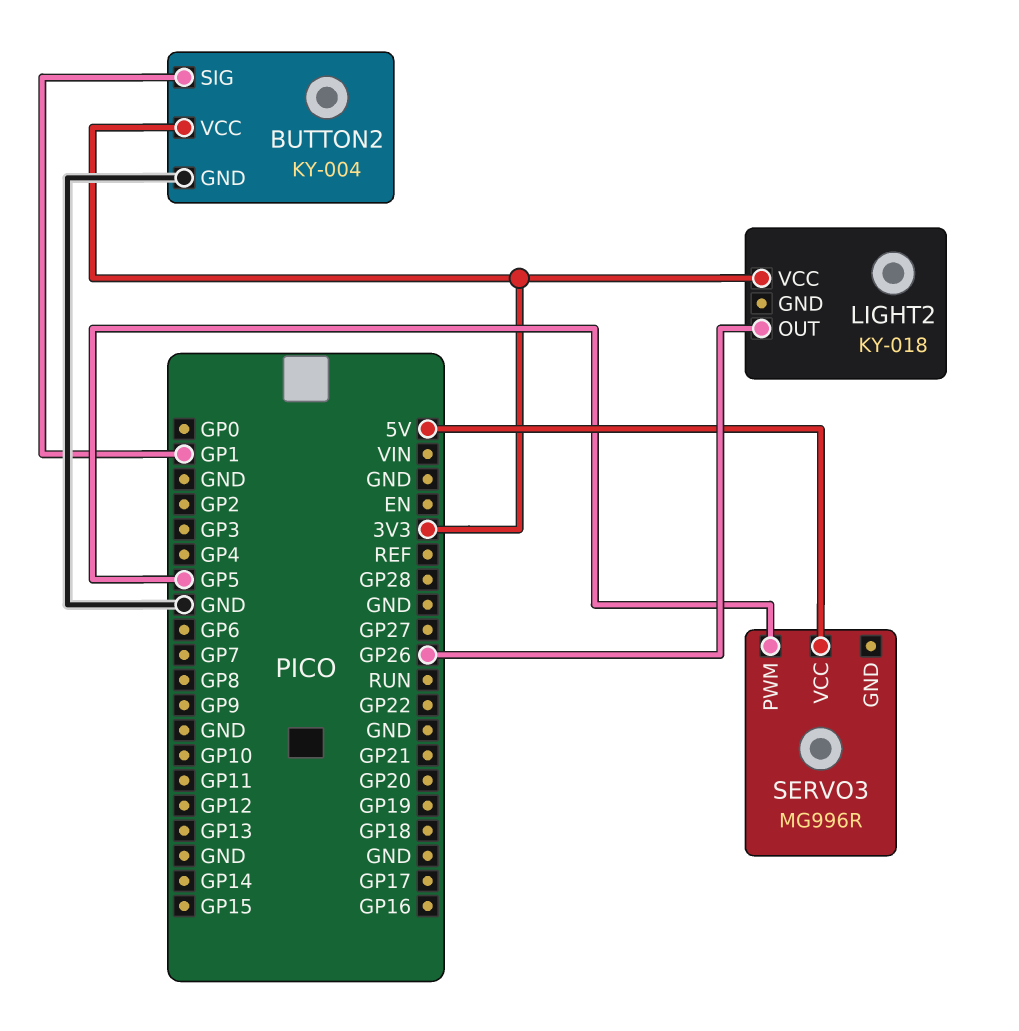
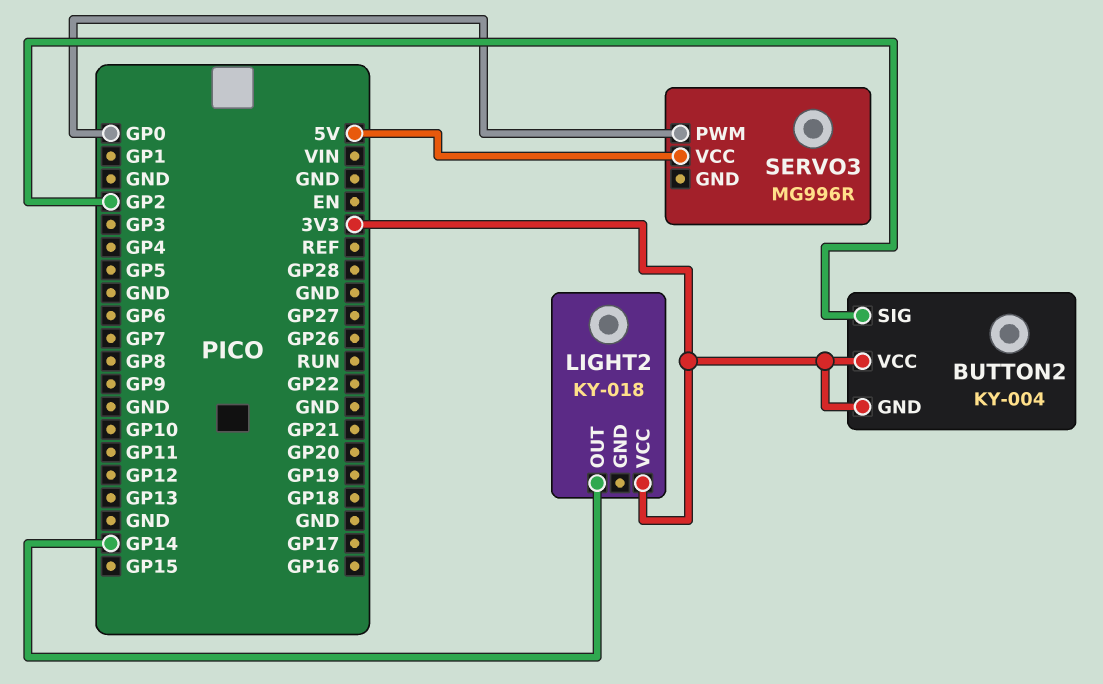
BUTTON2 pin GND: GND -> 3V3
BUTTON2 pin SIG: GP1 -> GP2
LIGHT2 pin OUT: GP26 -> GP14
SERVO3 pin PWM: GP5 -> GP0

